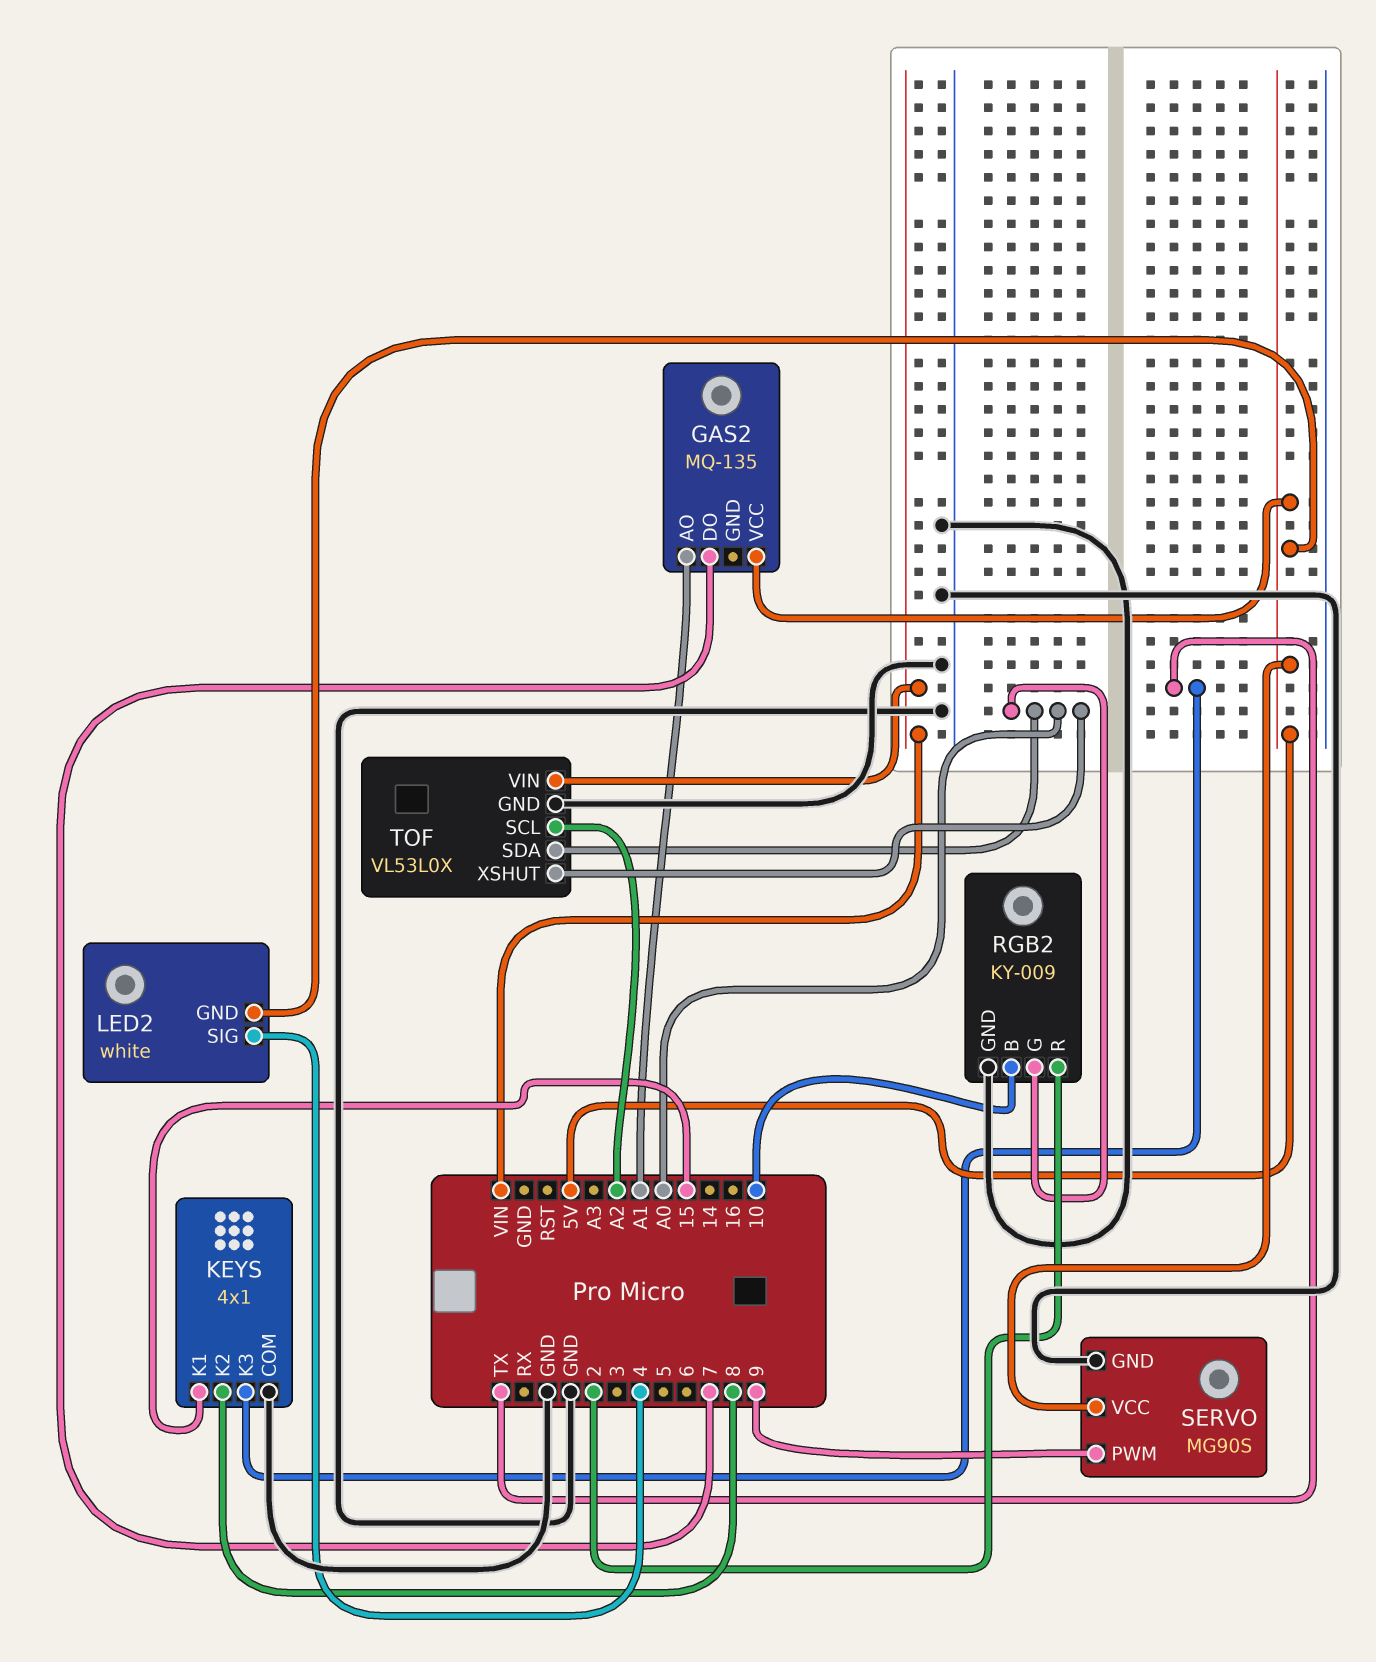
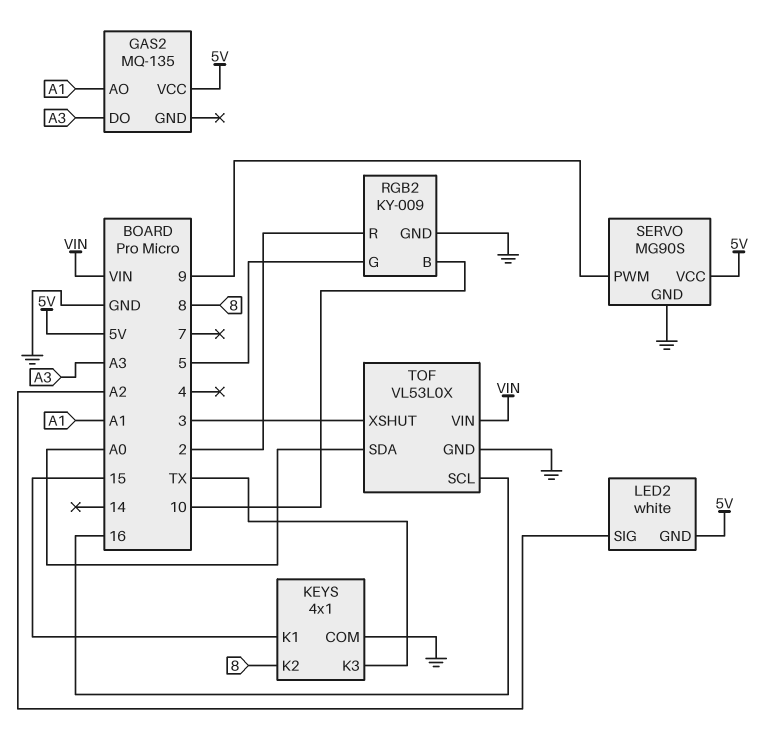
GAS2 pin DO: 7 -> A3
LED2 pin SIG: 4 -> A2
RGB2 pin G: A0 -> 5
TOF pin SCL: A2 -> 16
TOF pin XSHUT: A0 -> 3

